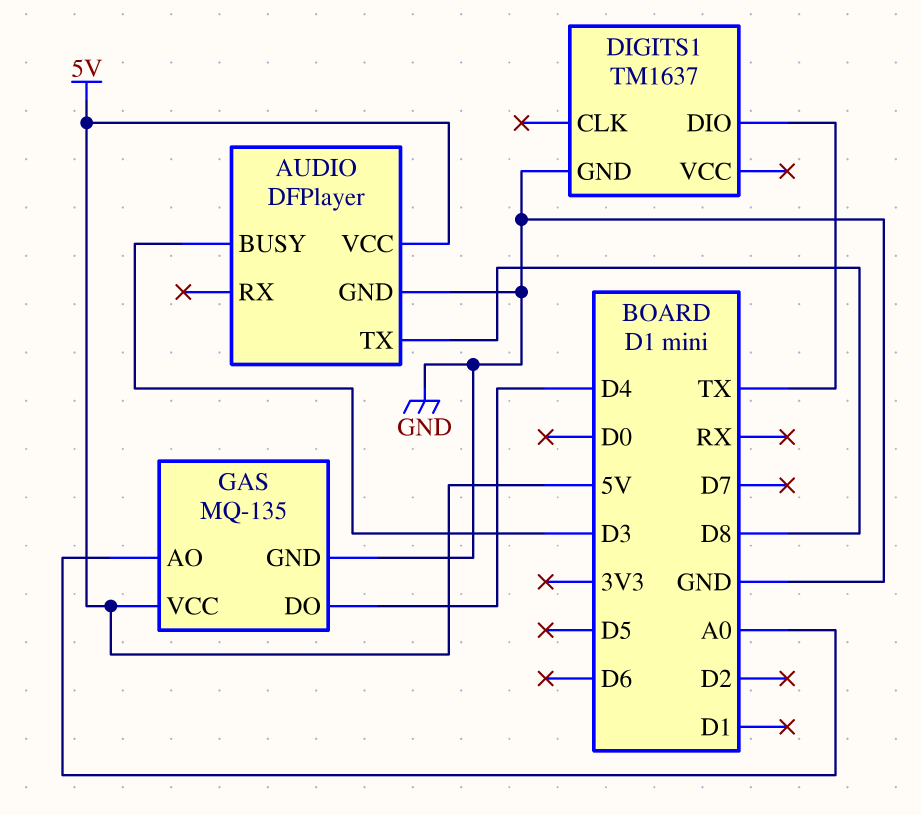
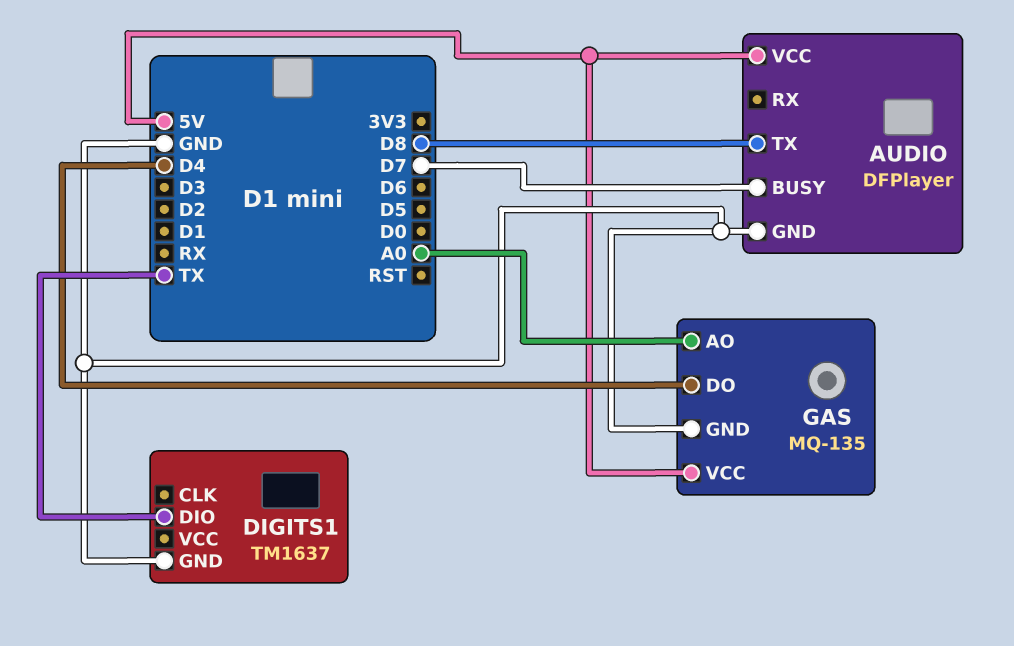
AUDIO pin BUSY: D3 -> D7

